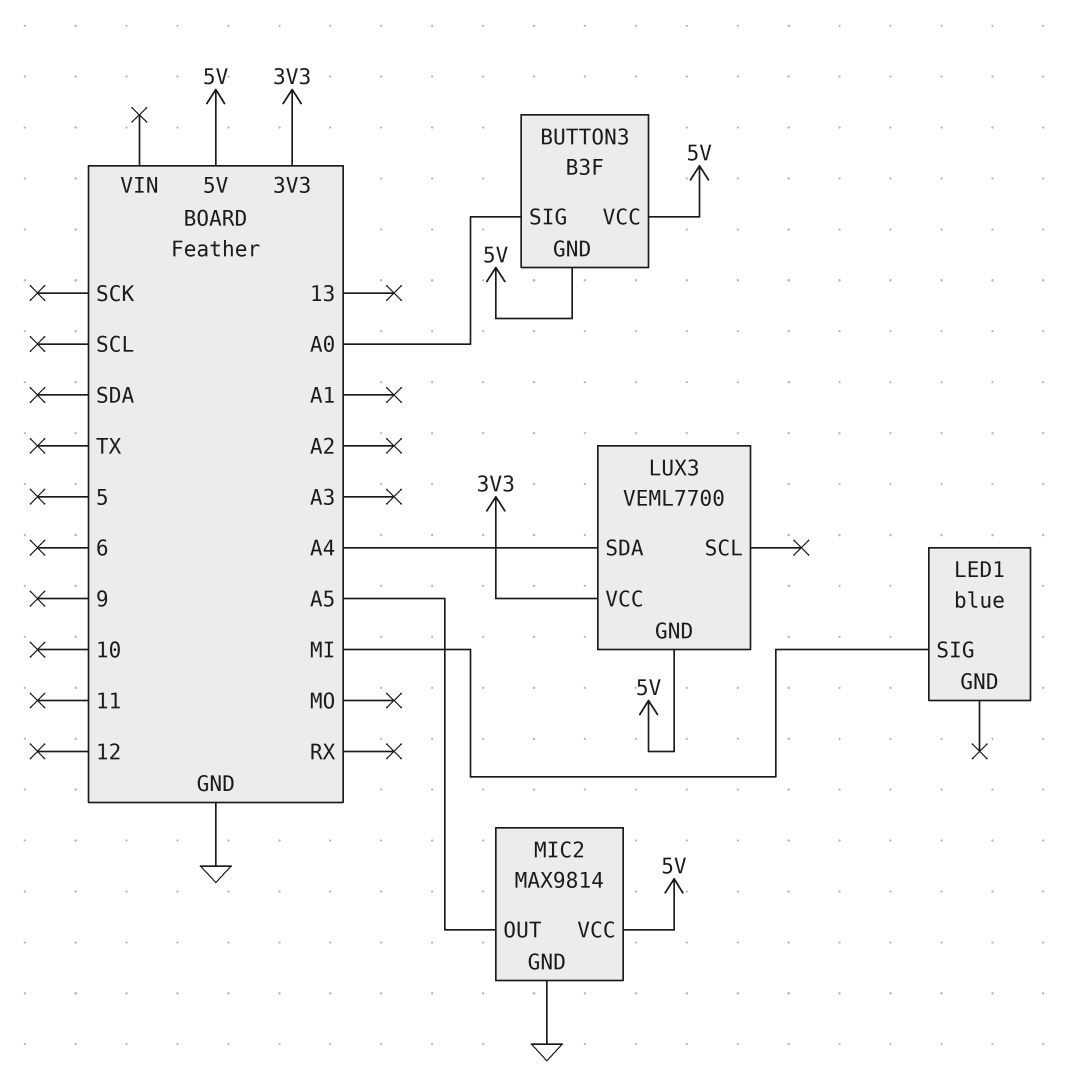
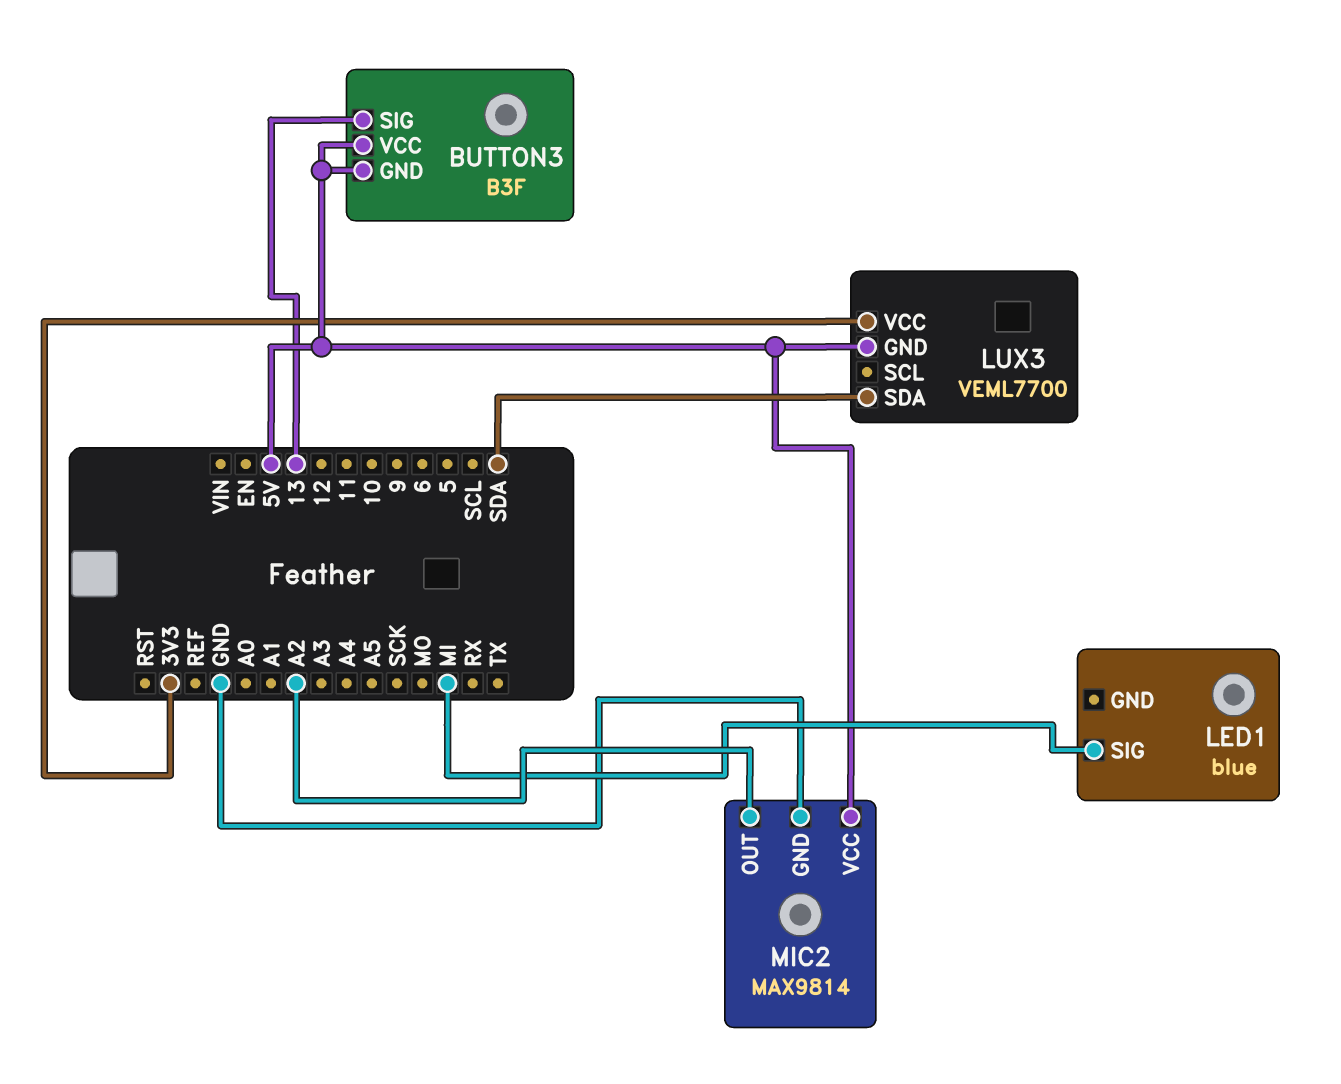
BUTTON3 pin SIG: A0 -> 13
LUX3 pin SDA: A4 -> SDA
MIC2 pin OUT: A5 -> A2

